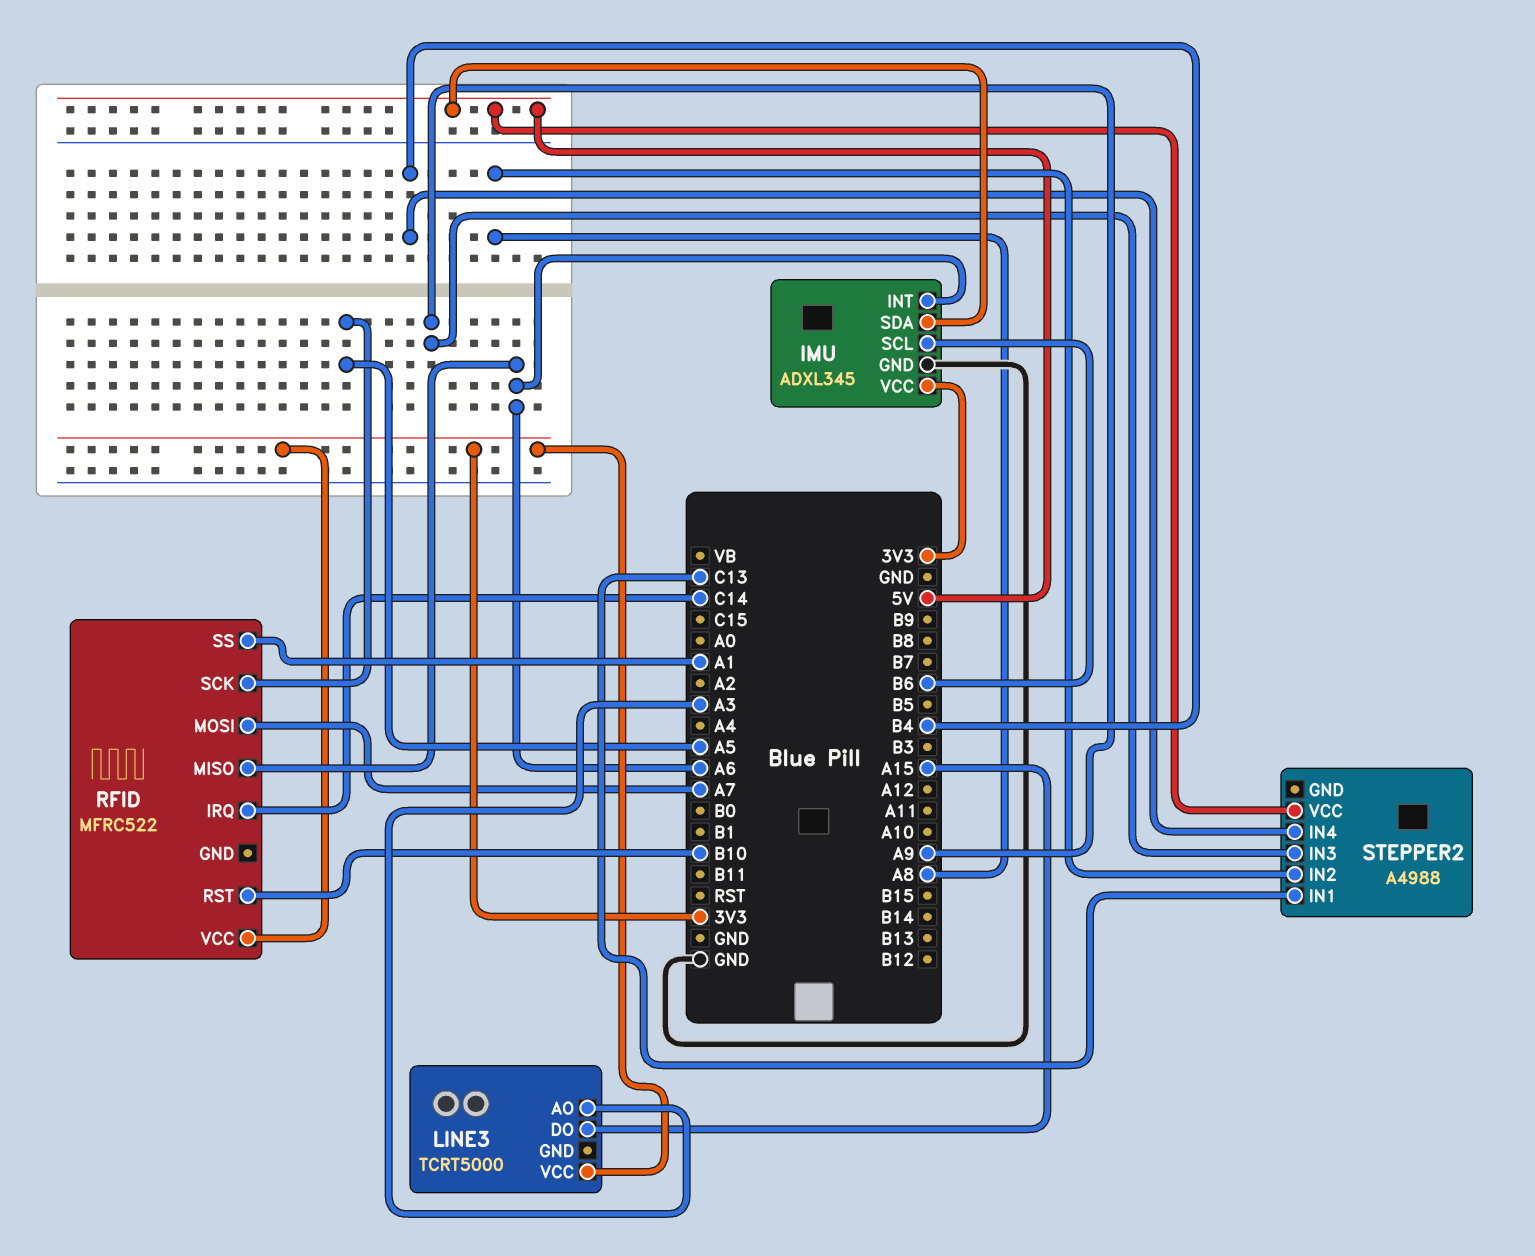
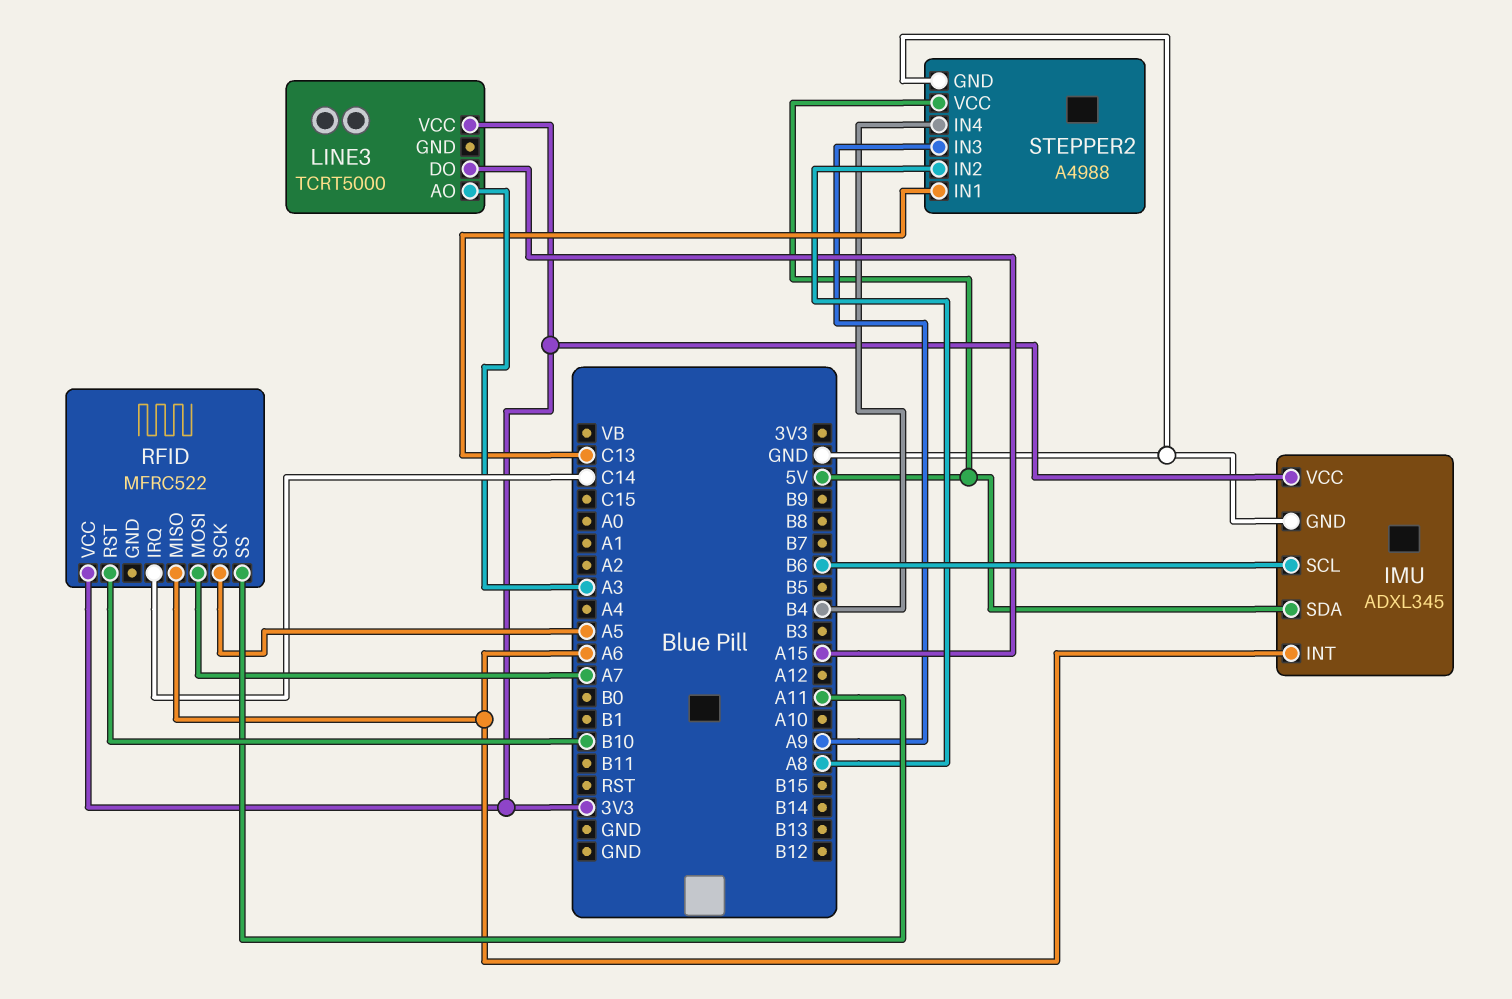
RFID pin SS: A1 -> A11
STEPPER2 pin GND: none -> GND

